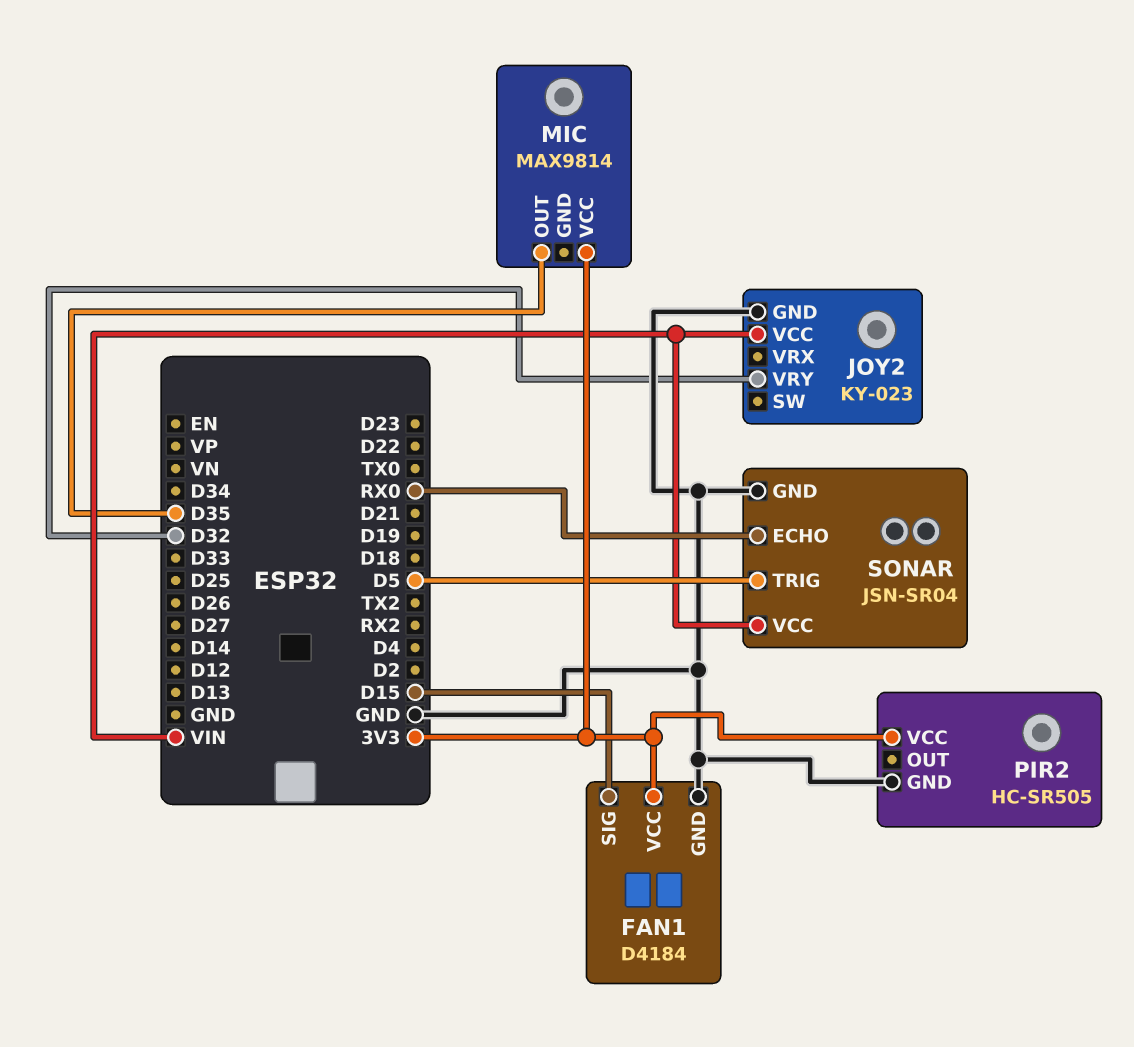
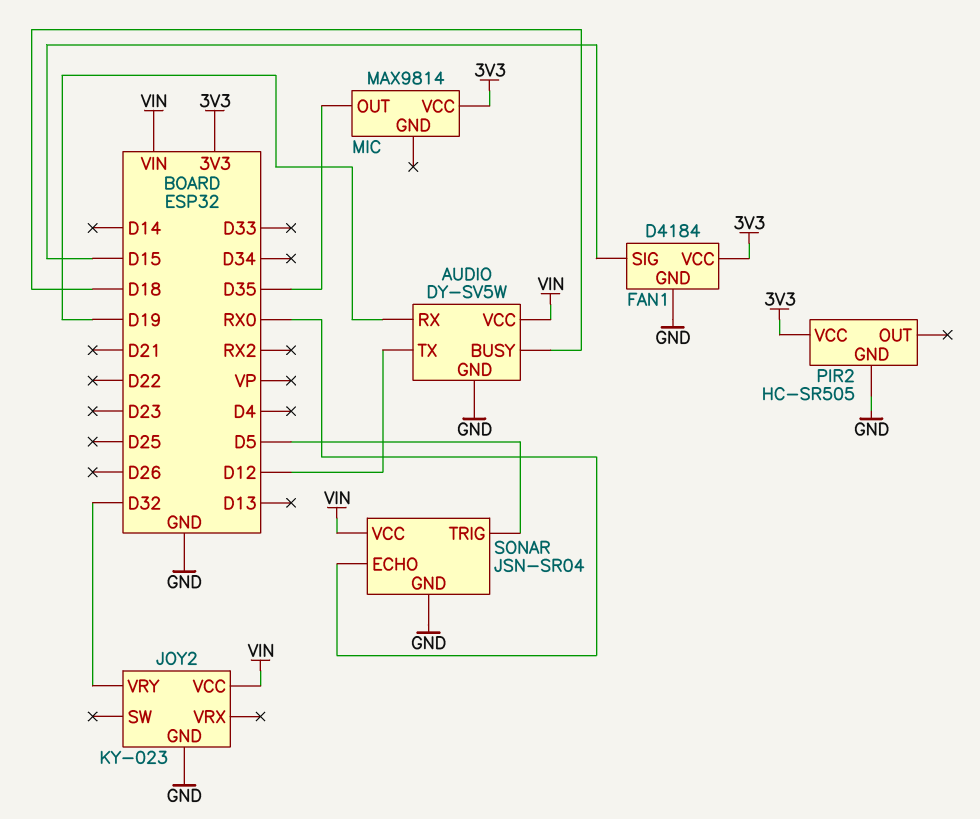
AUDIO: none -> DY-SV5W
AUDIO pin BUSY: none -> D18
AUDIO pin GND: none -> GND
AUDIO pin RX: none -> D19
AUDIO pin TX: none -> D12
AUDIO pin VCC: none -> VIN

